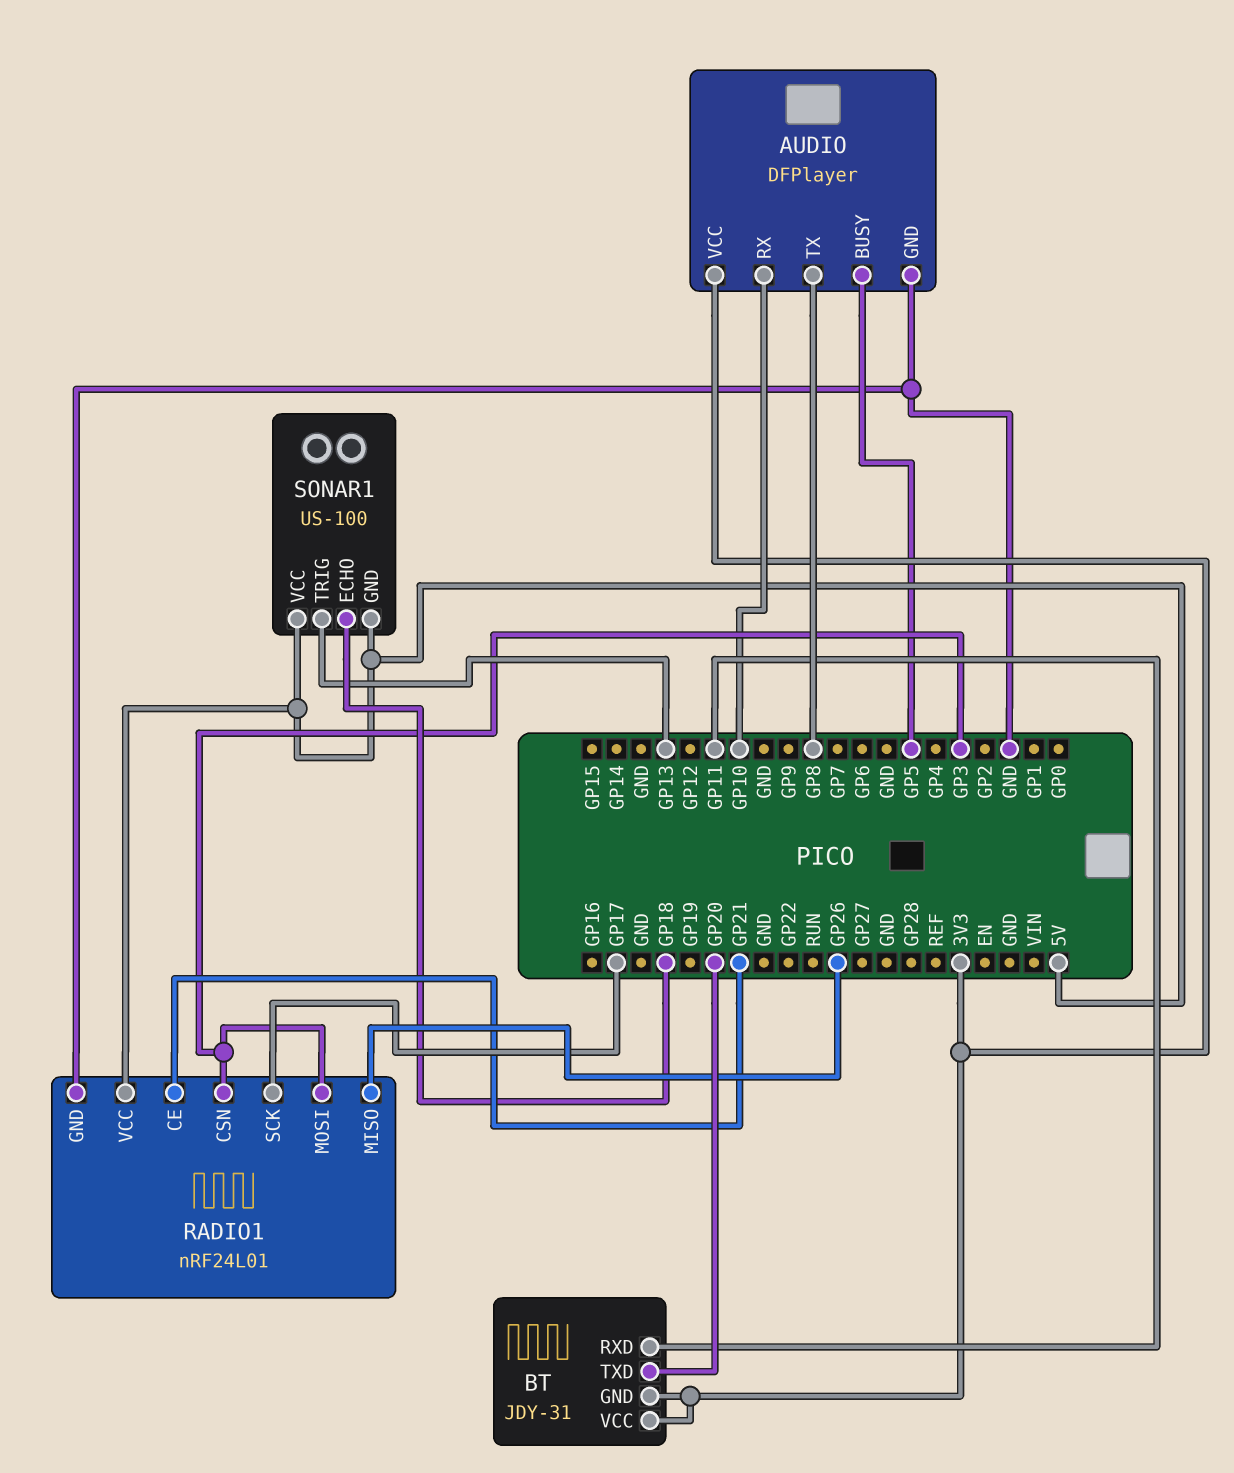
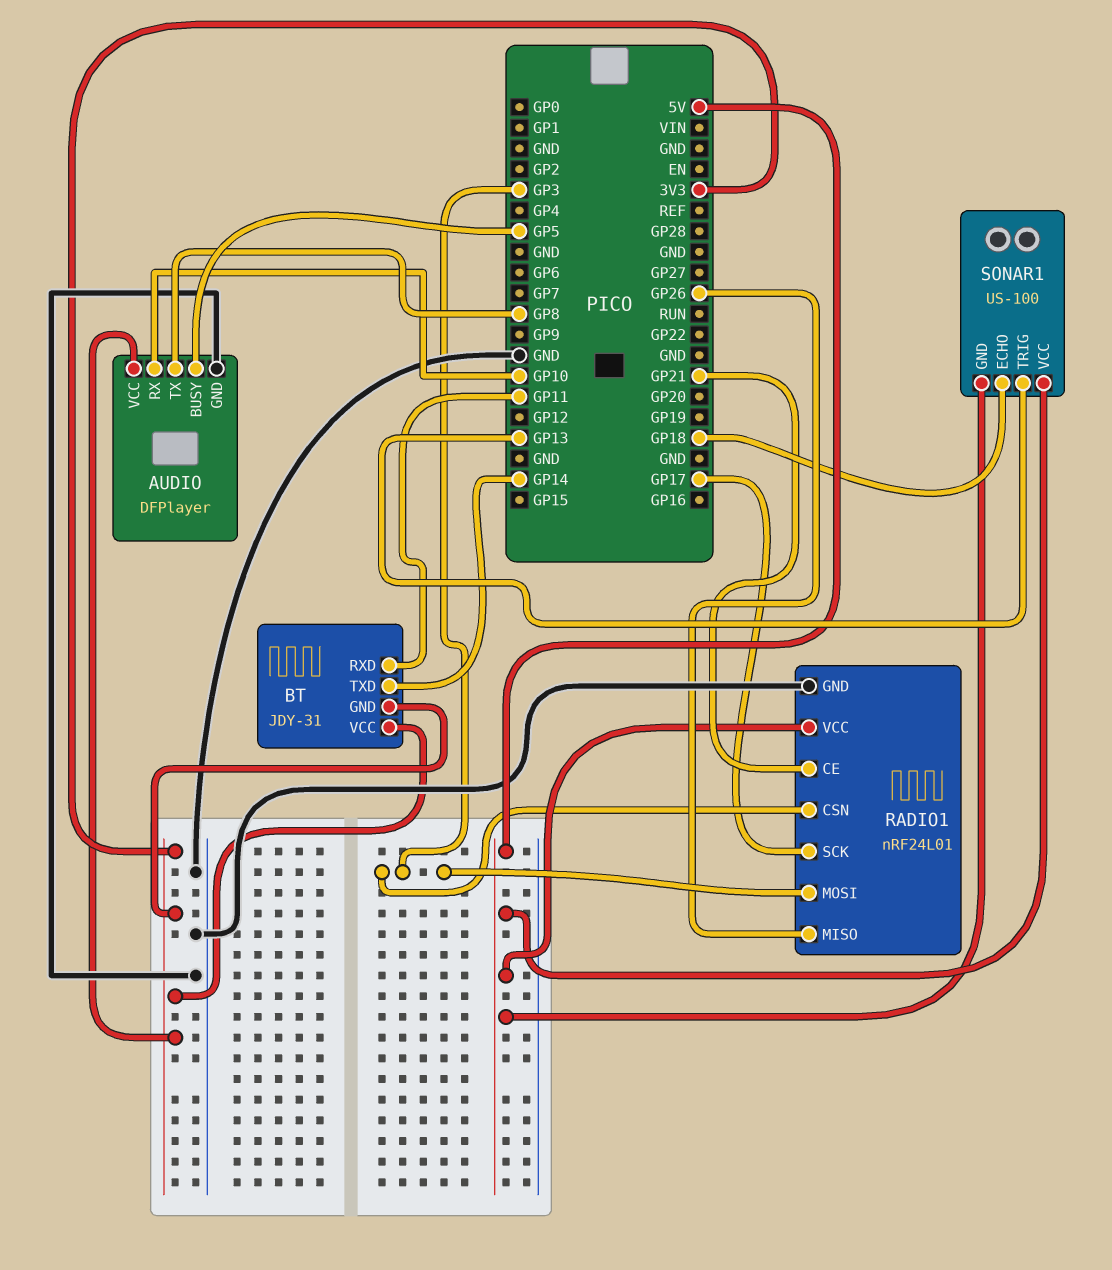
BT pin TXD: GP20 -> GP14

